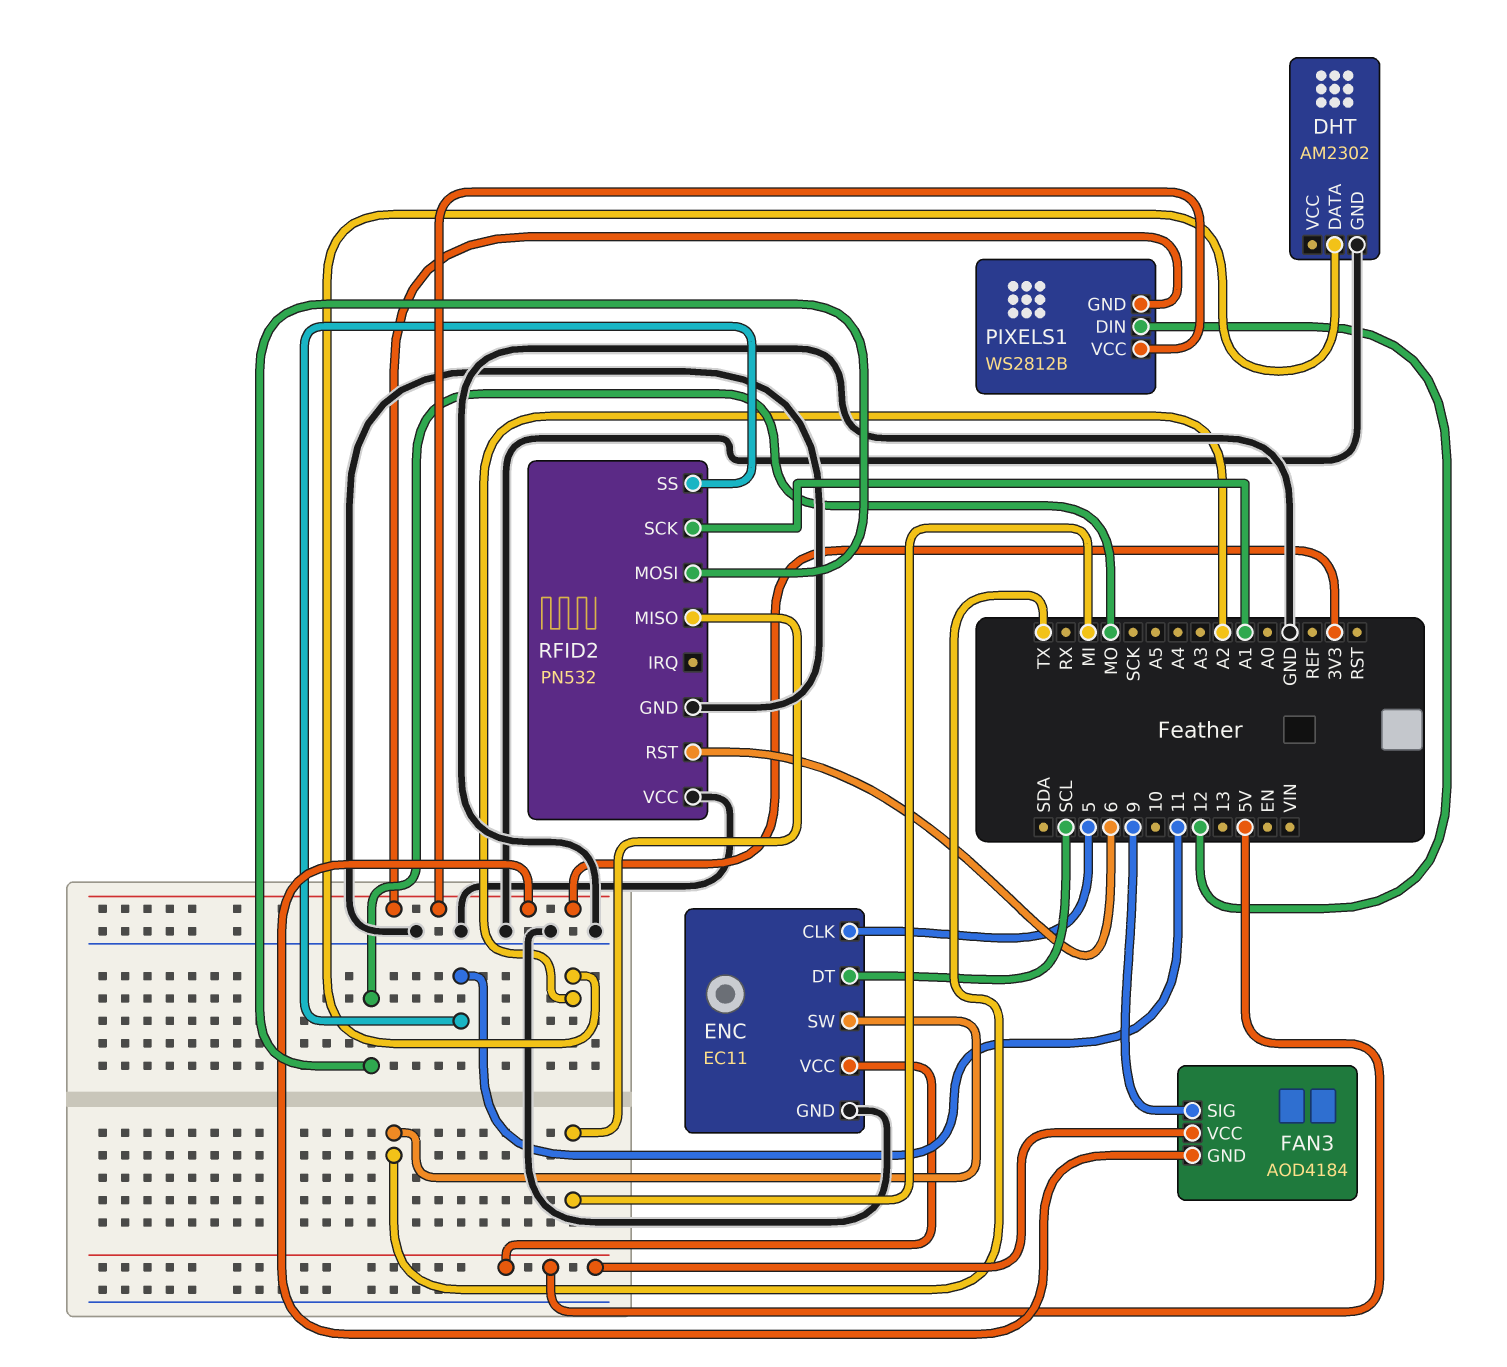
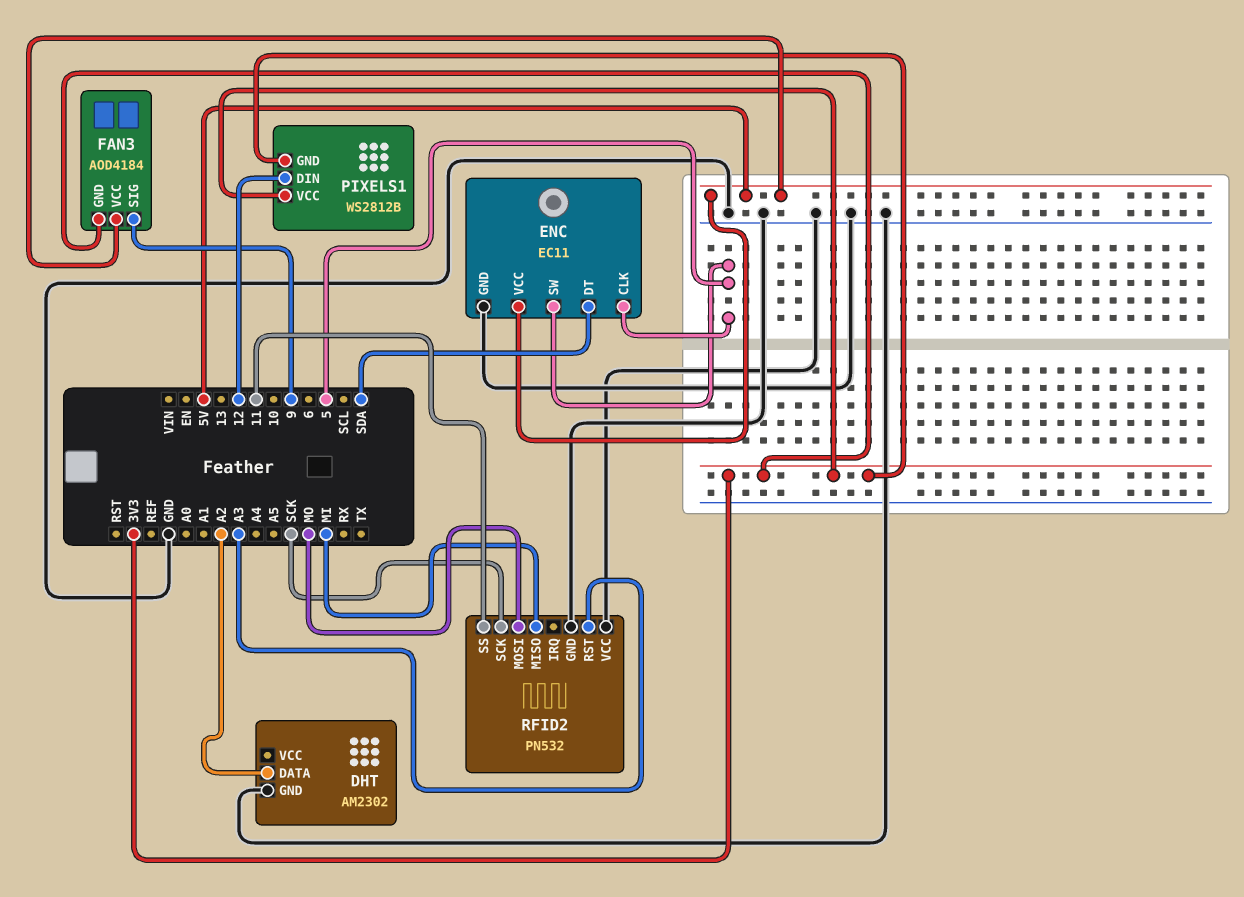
ENC pin DT: SCL -> SDA
ENC pin SW: TX -> 5
RFID2 pin RST: 6 -> A3
RFID2 pin SCK: A1 -> SCK

